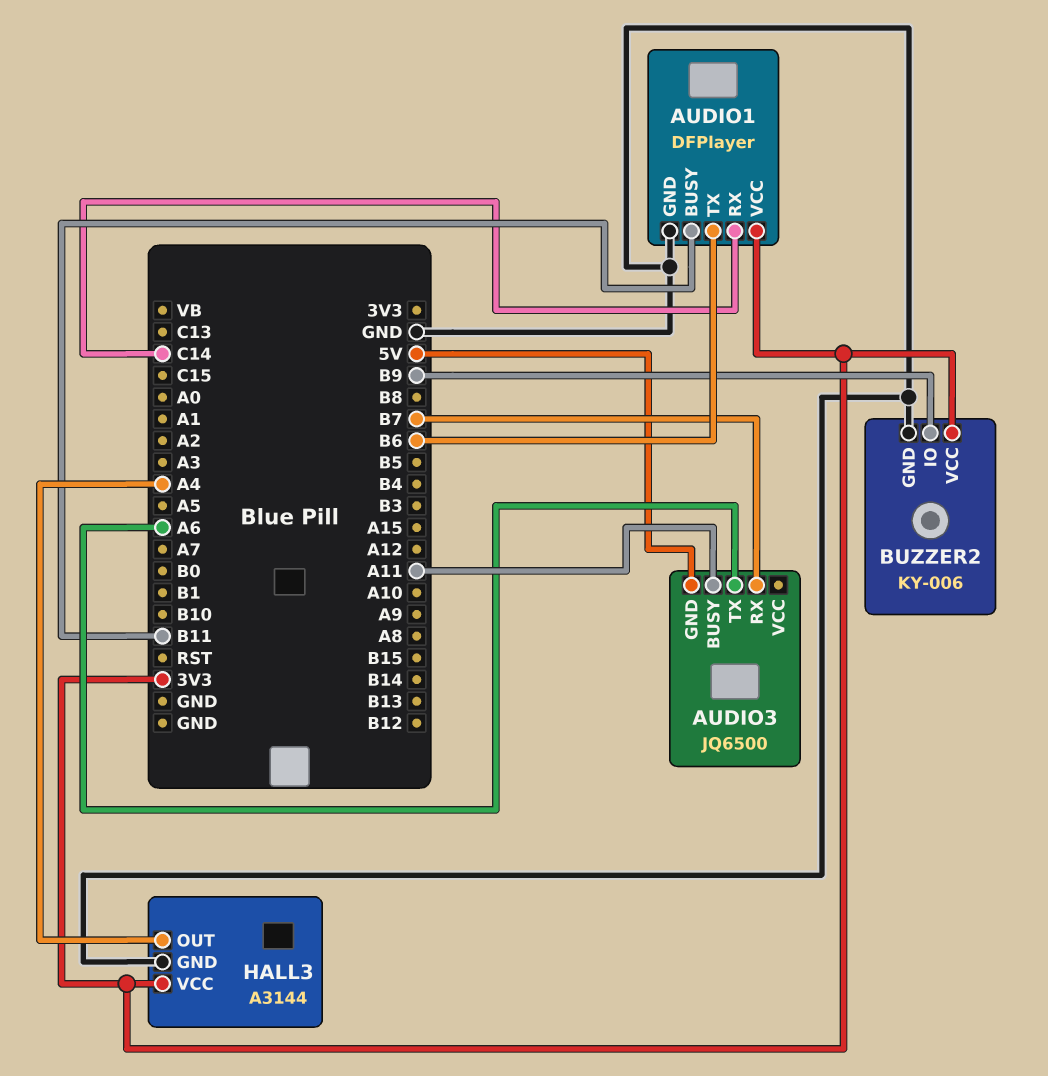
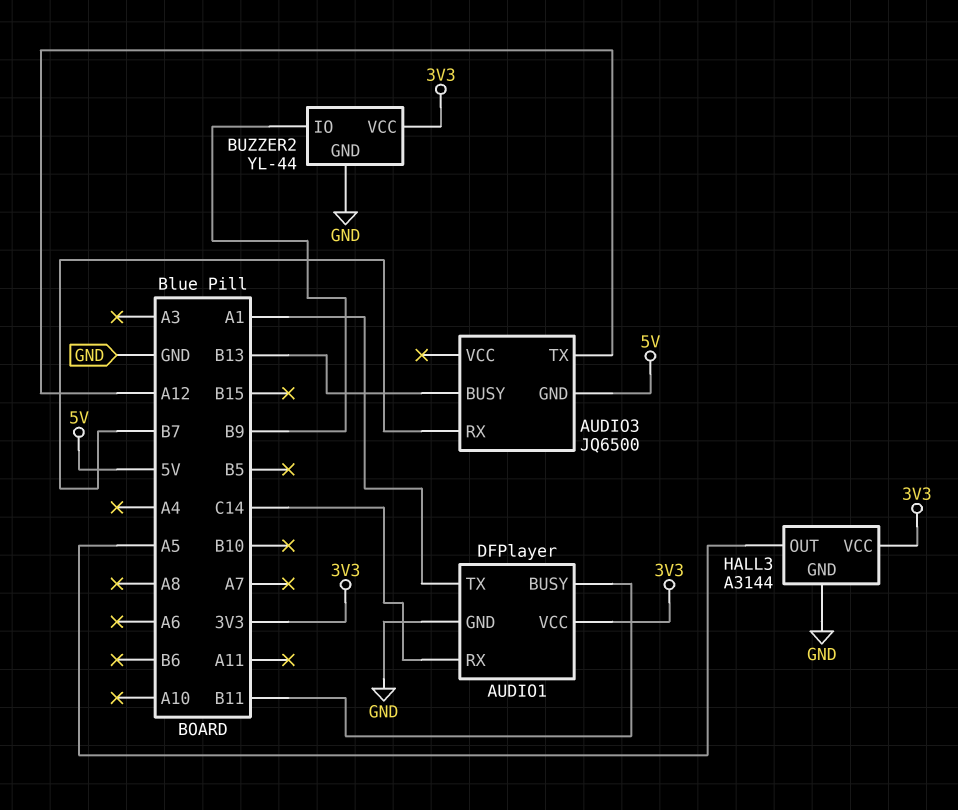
AUDIO1 pin TX: B6 -> A1
AUDIO3 pin BUSY: A11 -> B13
AUDIO3 pin TX: A6 -> A12
BUZZER2: KY-006 -> YL-44
HALL3 pin OUT: A4 -> A5

